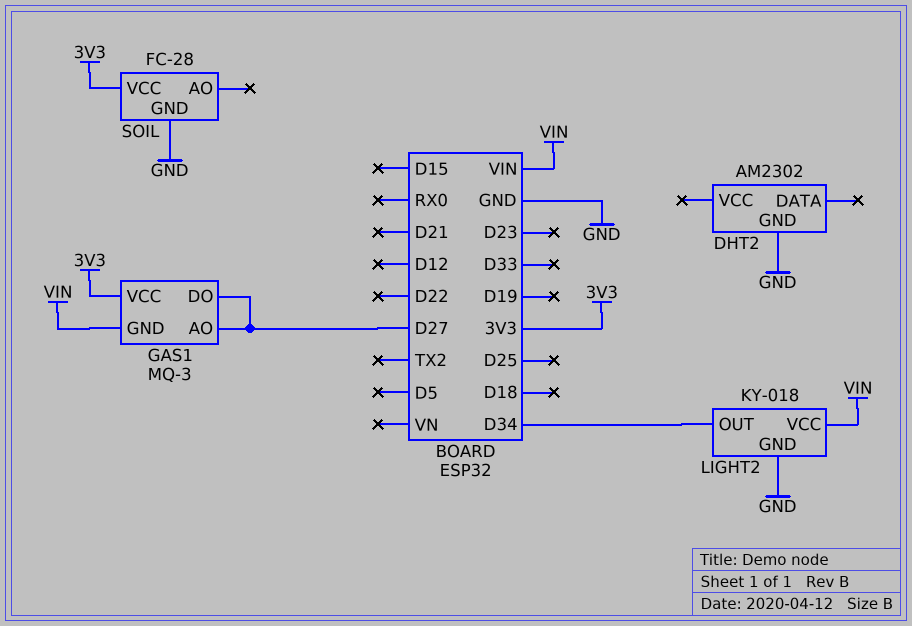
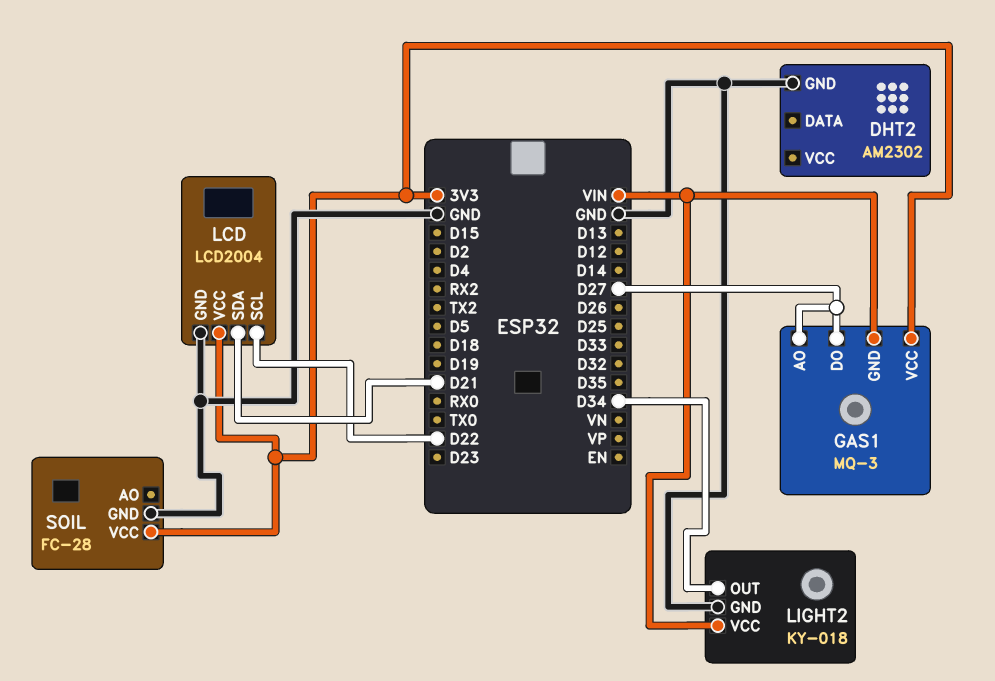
LCD: none -> LCD2004
LCD pin GND: none -> GND
LCD pin SCL: none -> D22
LCD pin SDA: none -> D21
LCD pin VCC: none -> 3V3

